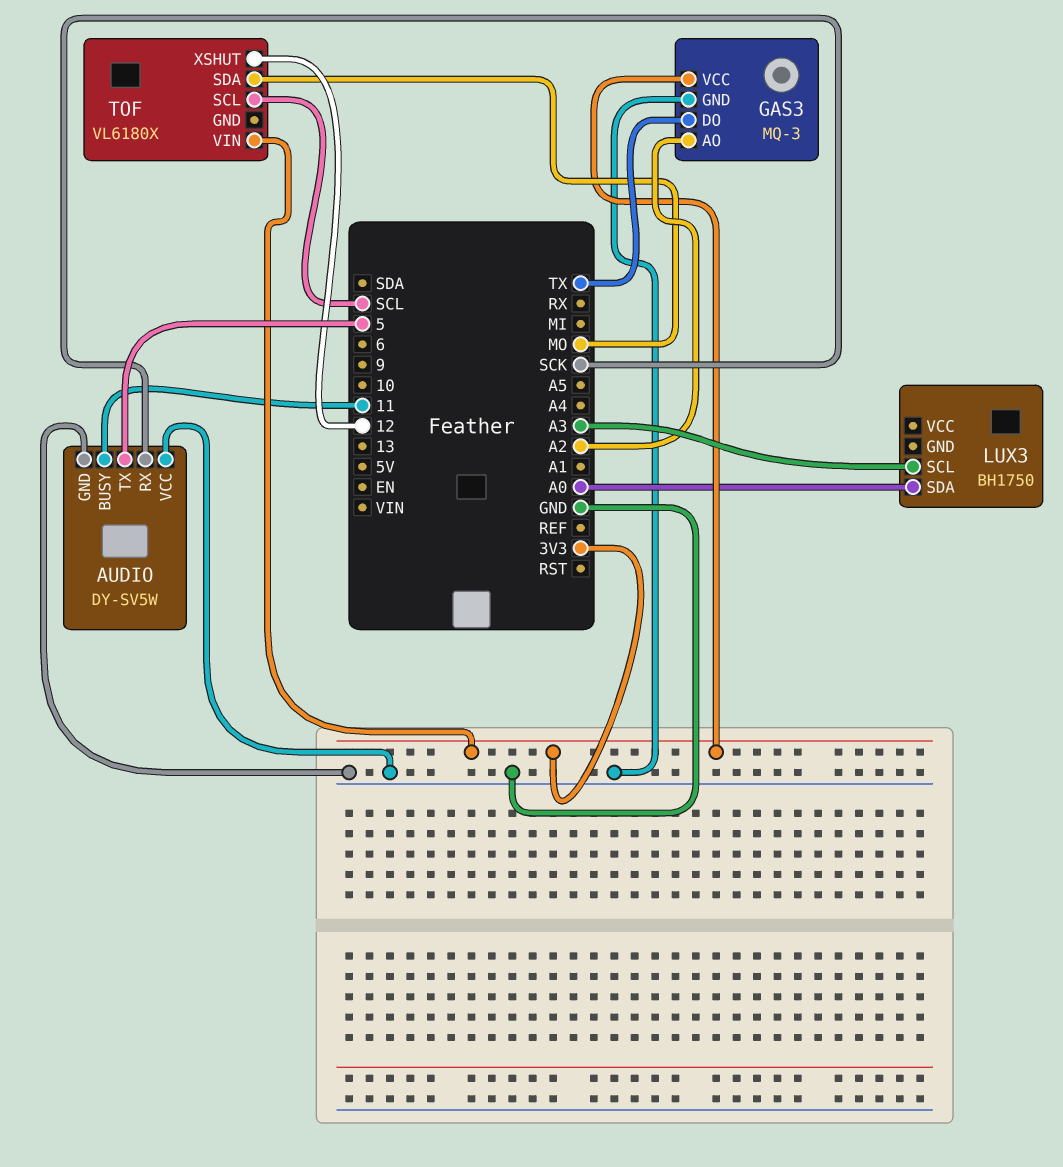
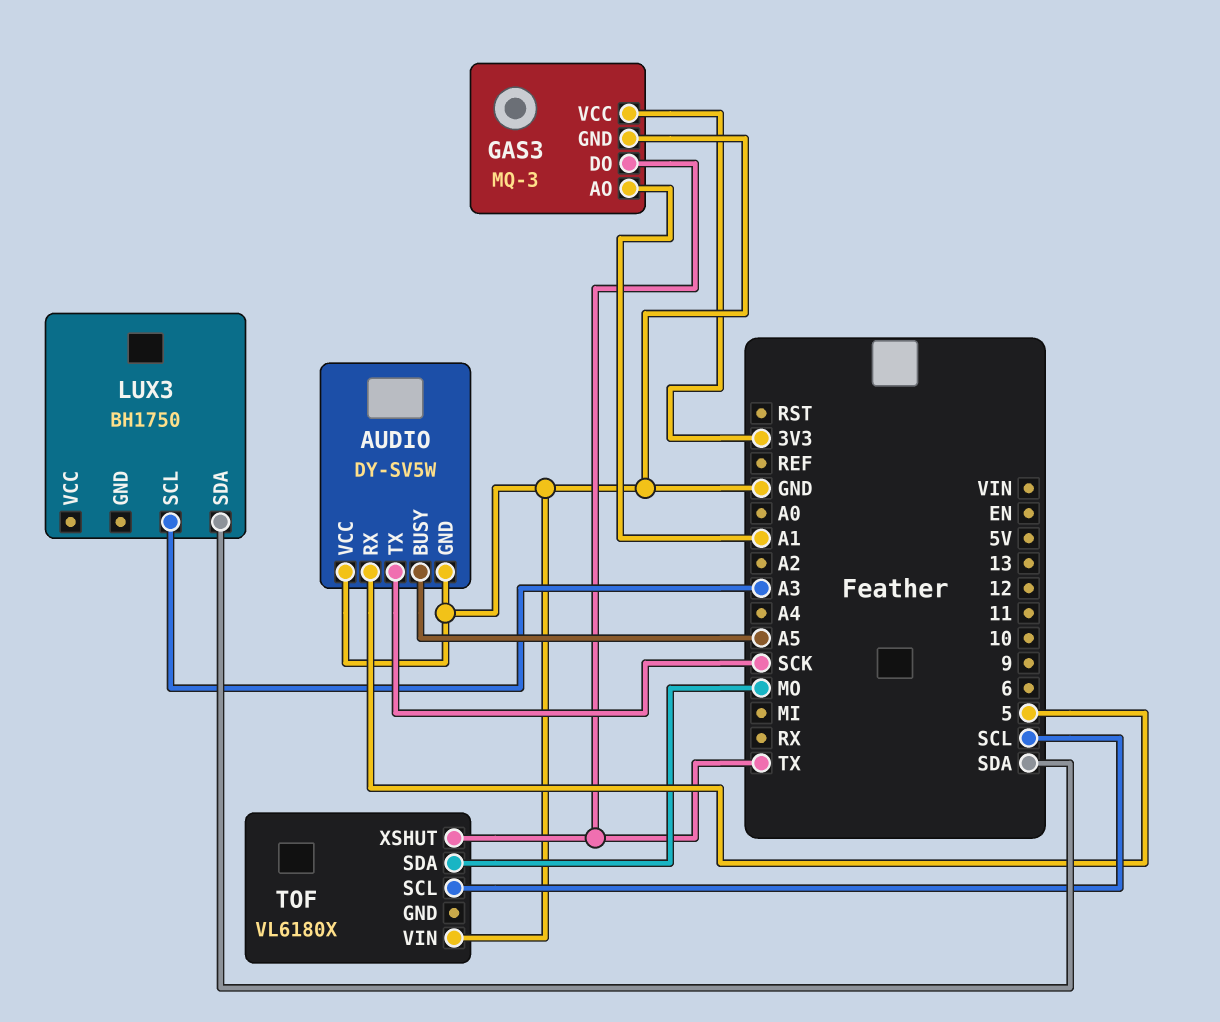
AUDIO pin BUSY: 11 -> A5
AUDIO pin RX: SCK -> 5
AUDIO pin TX: 5 -> SCK
GAS3 pin AO: A2 -> A1
LUX3 pin SDA: A0 -> SDA
TOF pin VIN: 3V3 -> GND
TOF pin XSHUT: 12 -> TX

